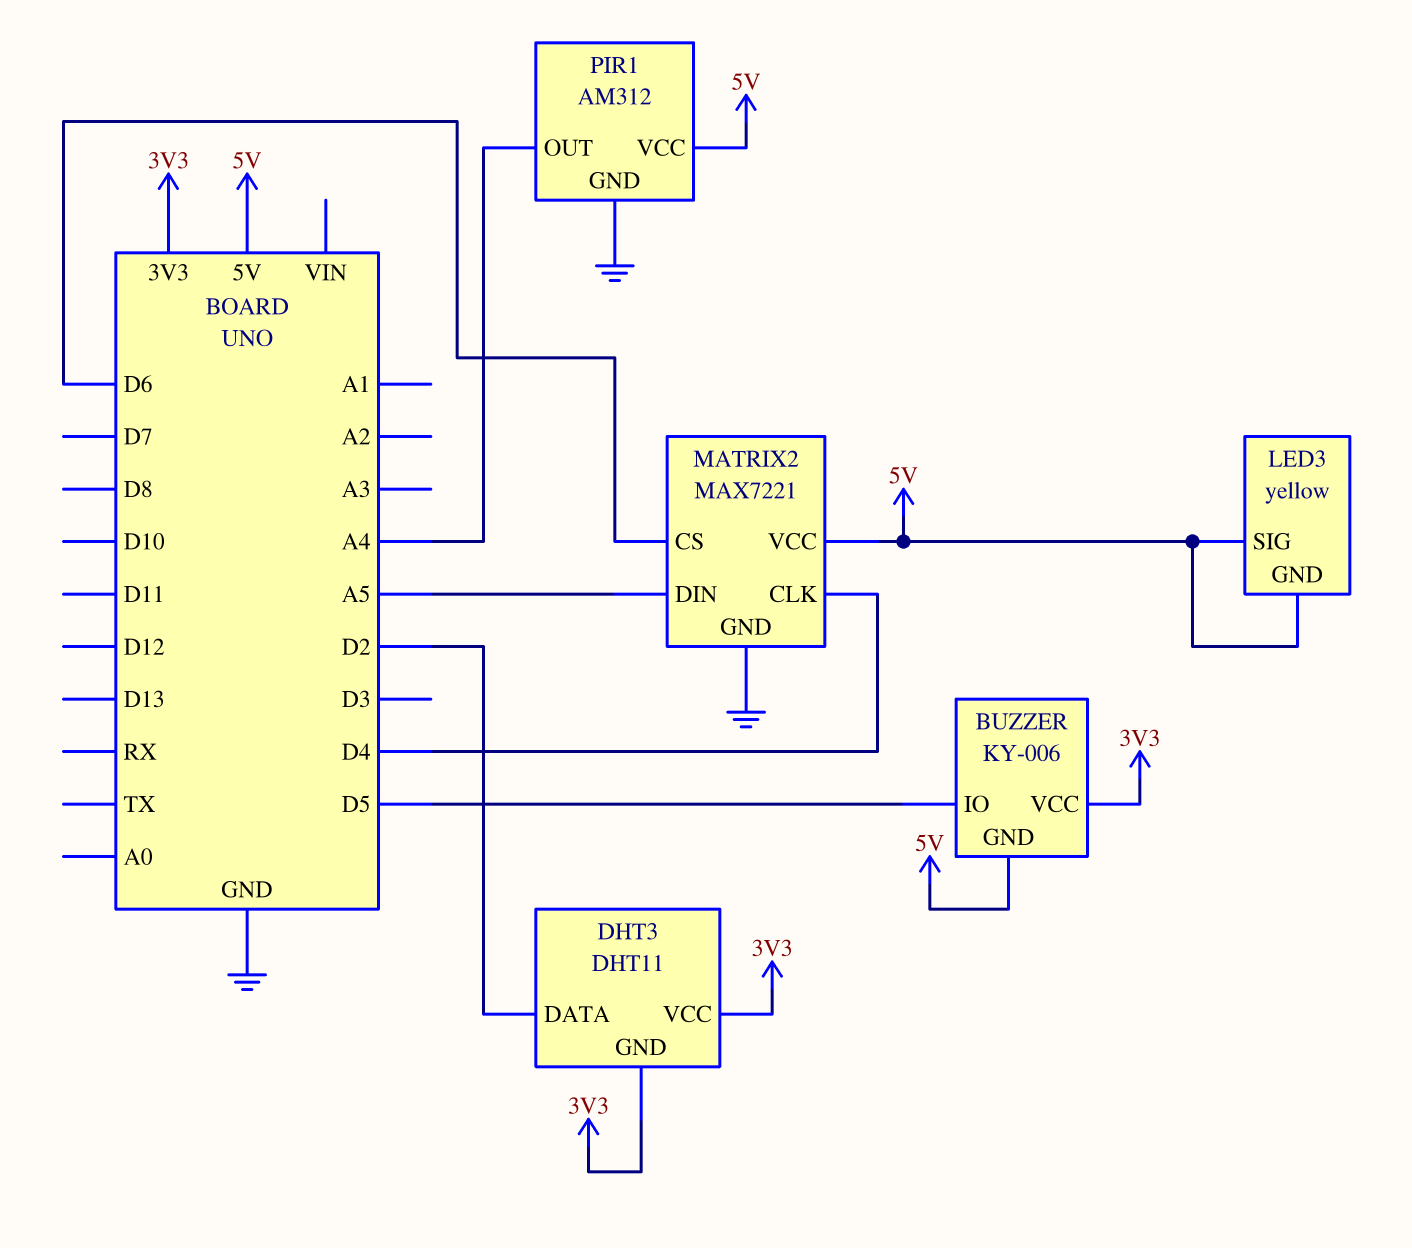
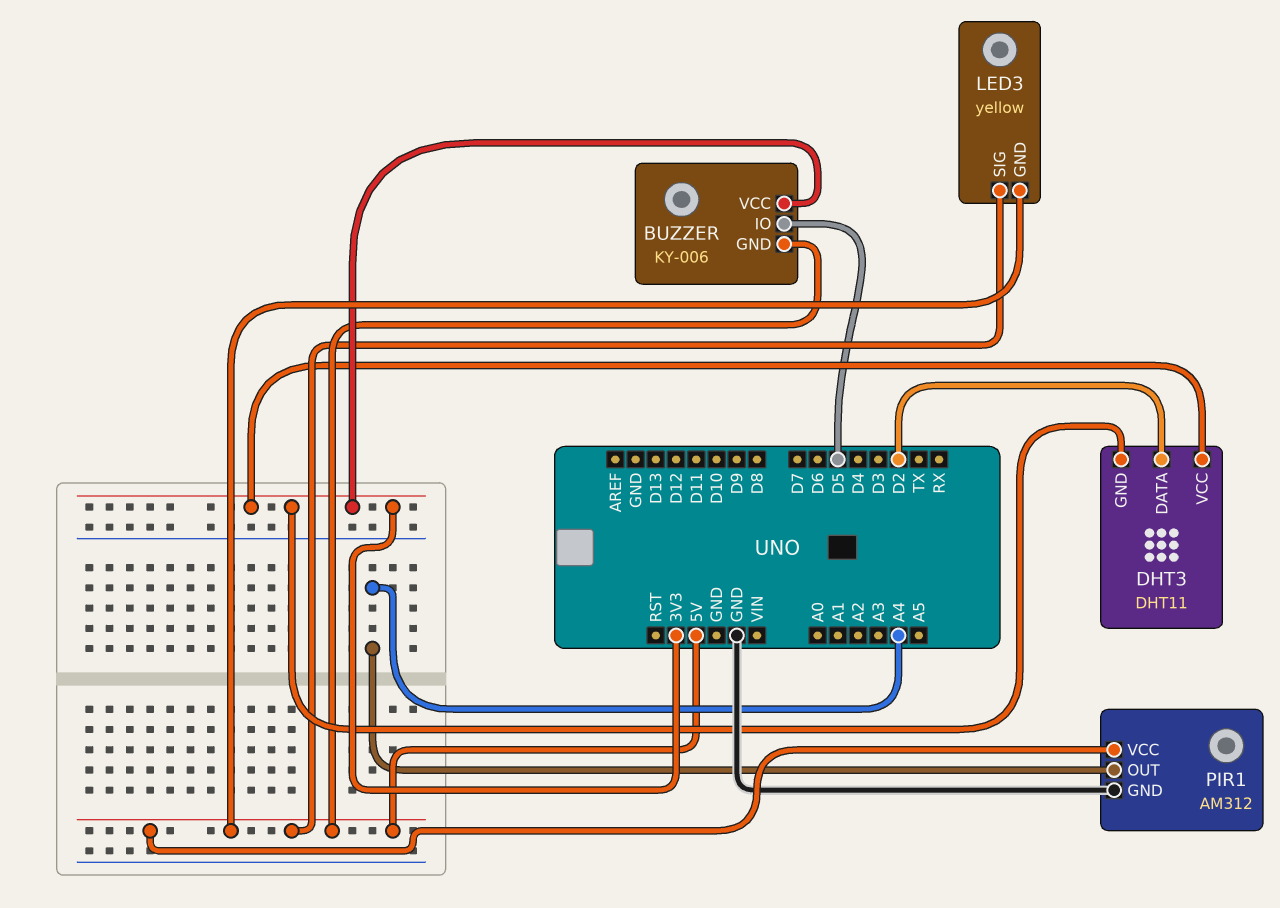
MATRIX2: MAX7221 -> none
MATRIX2 pin CLK: D4 -> none
MATRIX2 pin CS: D6 -> none
MATRIX2 pin DIN: A5 -> none
MATRIX2 pin GND: GND -> none
MATRIX2 pin VCC: 5V -> none

